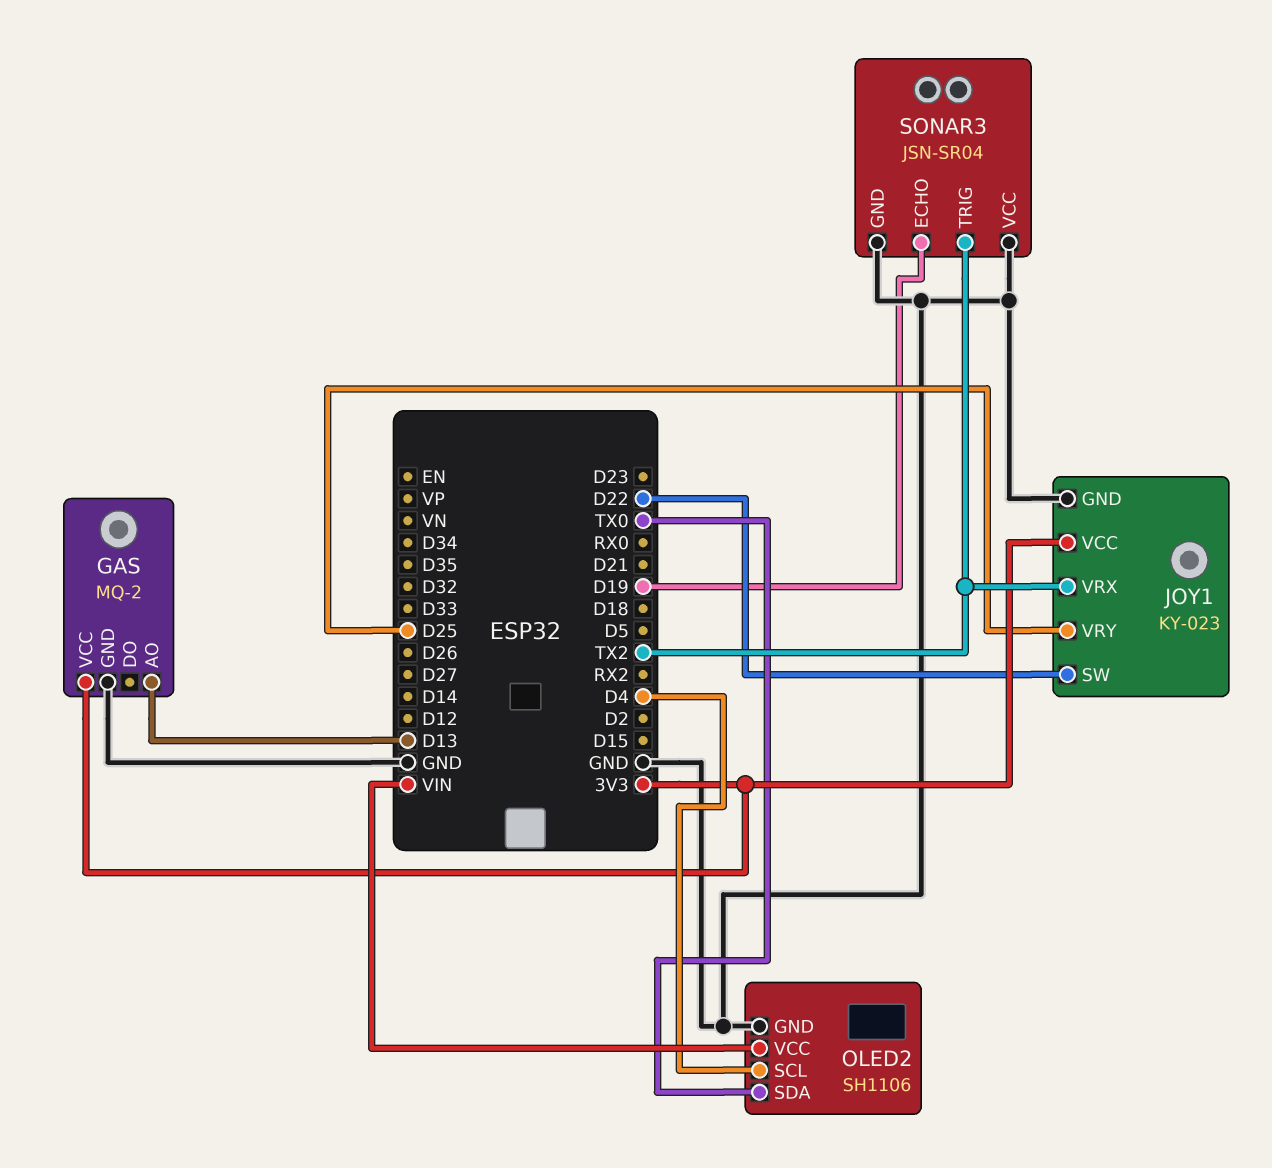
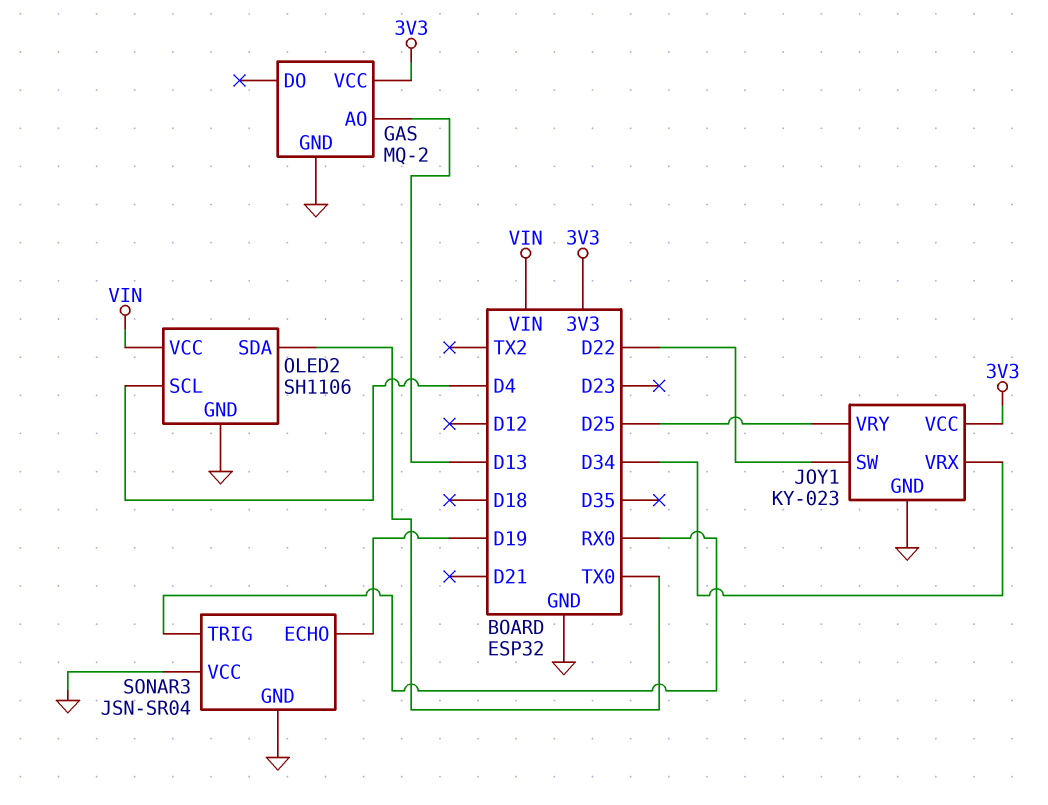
JOY1 pin VRX: TX2 -> D34
SONAR3 pin TRIG: TX2 -> RX0

